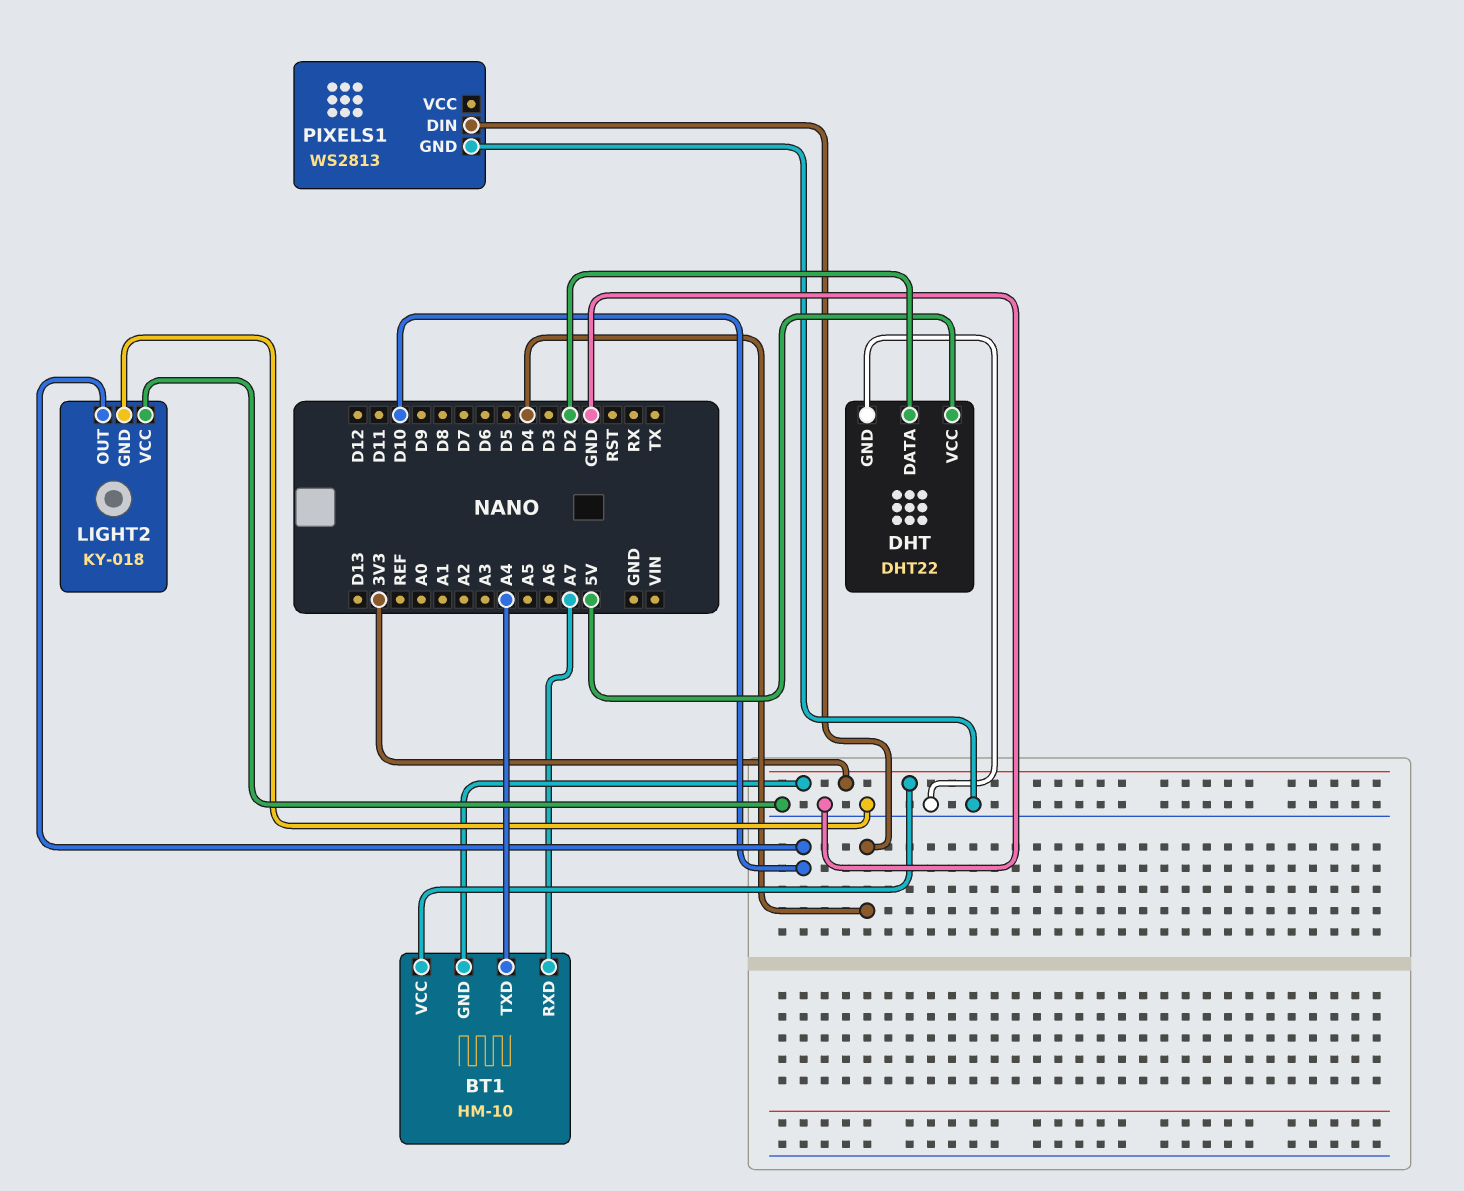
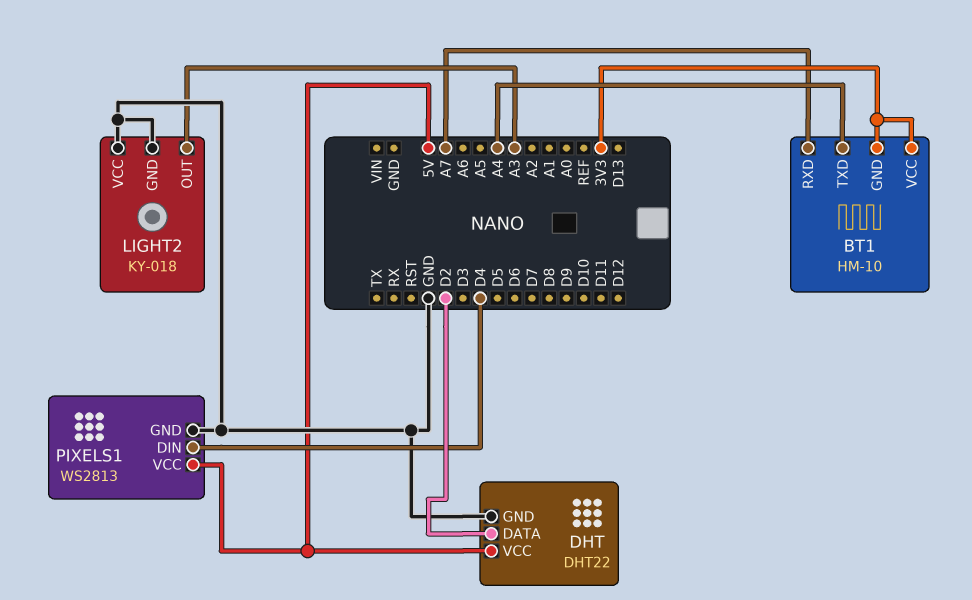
LIGHT2 pin OUT: D10 -> A3
PIXELS1 pin VCC: none -> 5V

